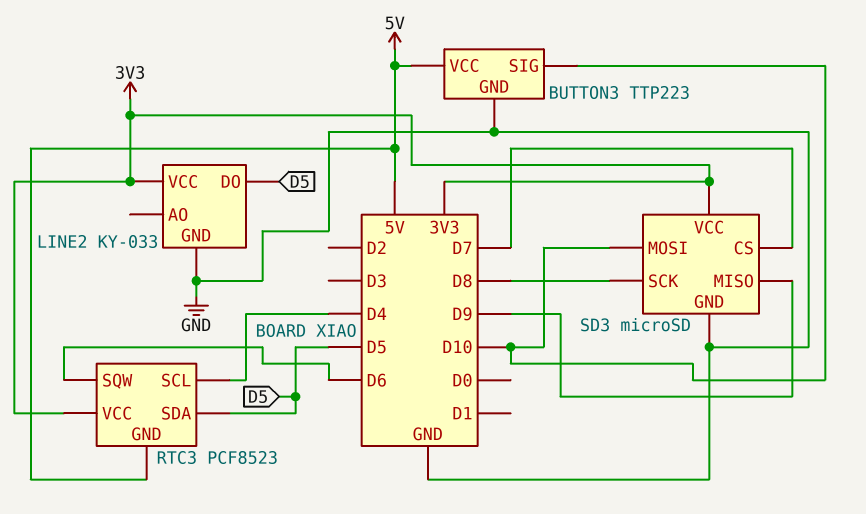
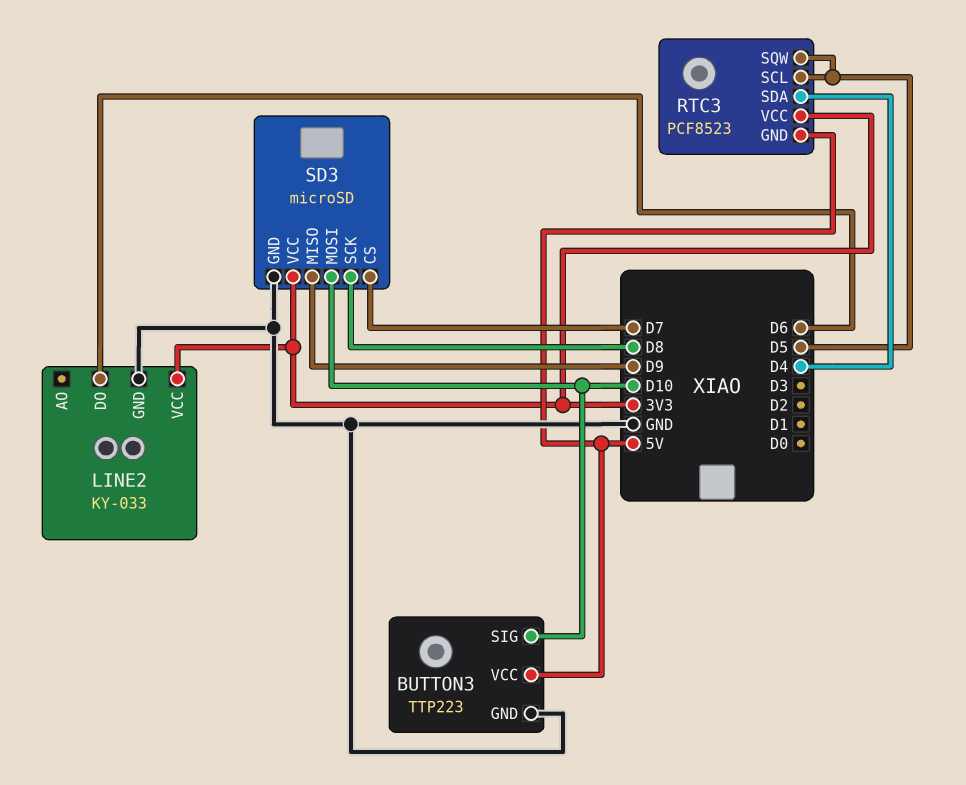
LINE2 pin DO: D5 -> D6
RTC3 pin SCL: D4 -> D5
RTC3 pin SDA: D5 -> D4
RTC3 pin SQW: D6 -> D5

